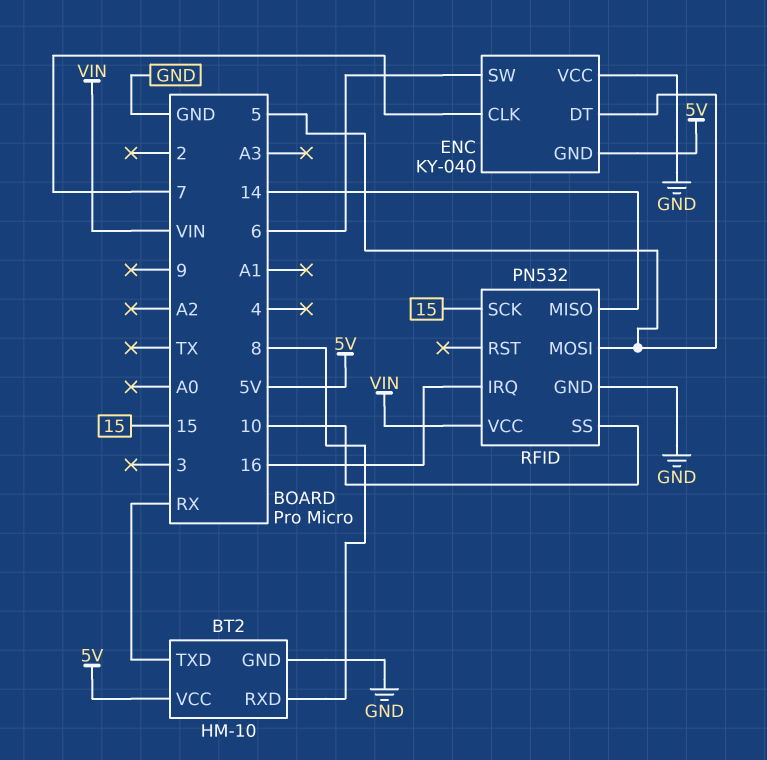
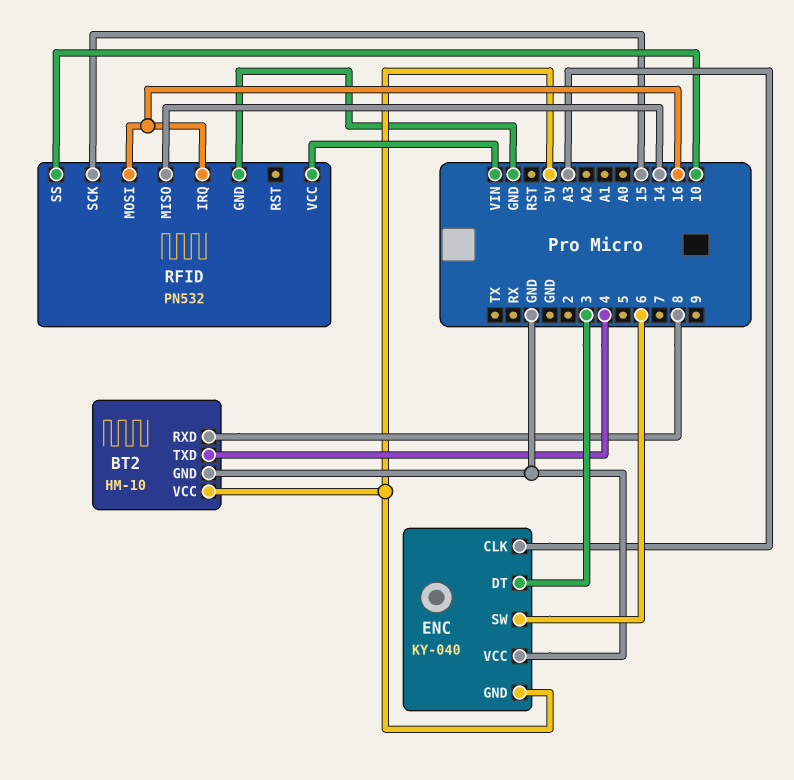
BT2 pin TXD: RX -> 4
ENC pin CLK: 7 -> A3
ENC pin DT: 5 -> 3
RFID pin MOSI: 5 -> 16

